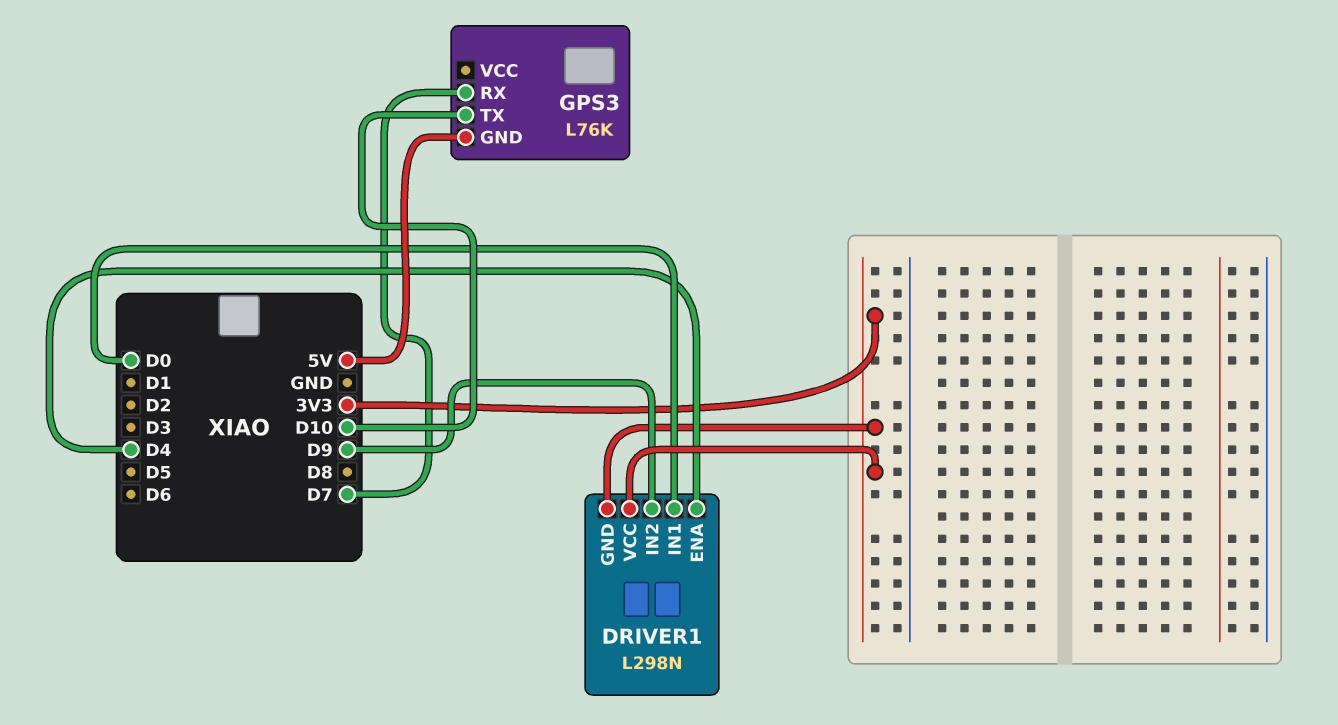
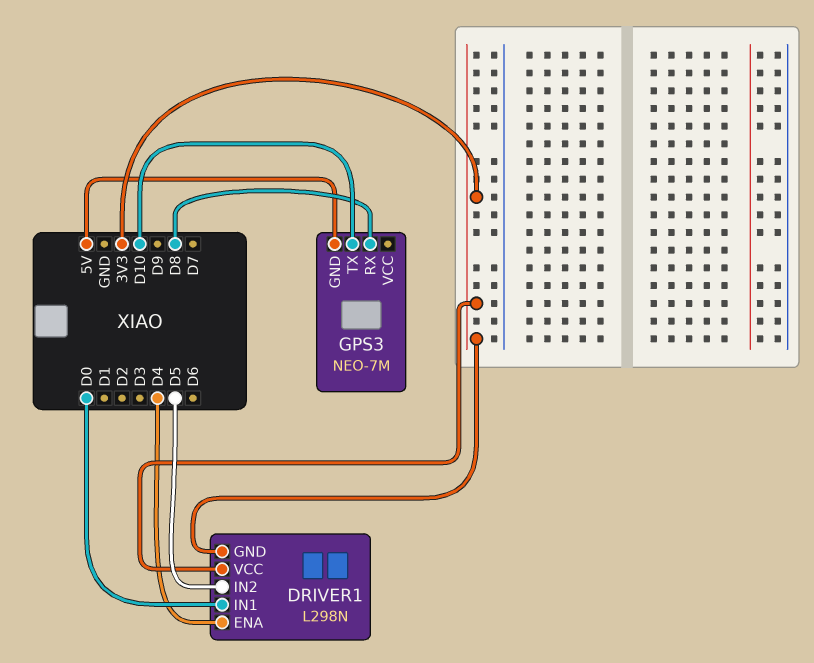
DRIVER1 pin IN2: D9 -> D5
GPS3: L76K -> NEO-7M
GPS3 pin RX: D7 -> D8

